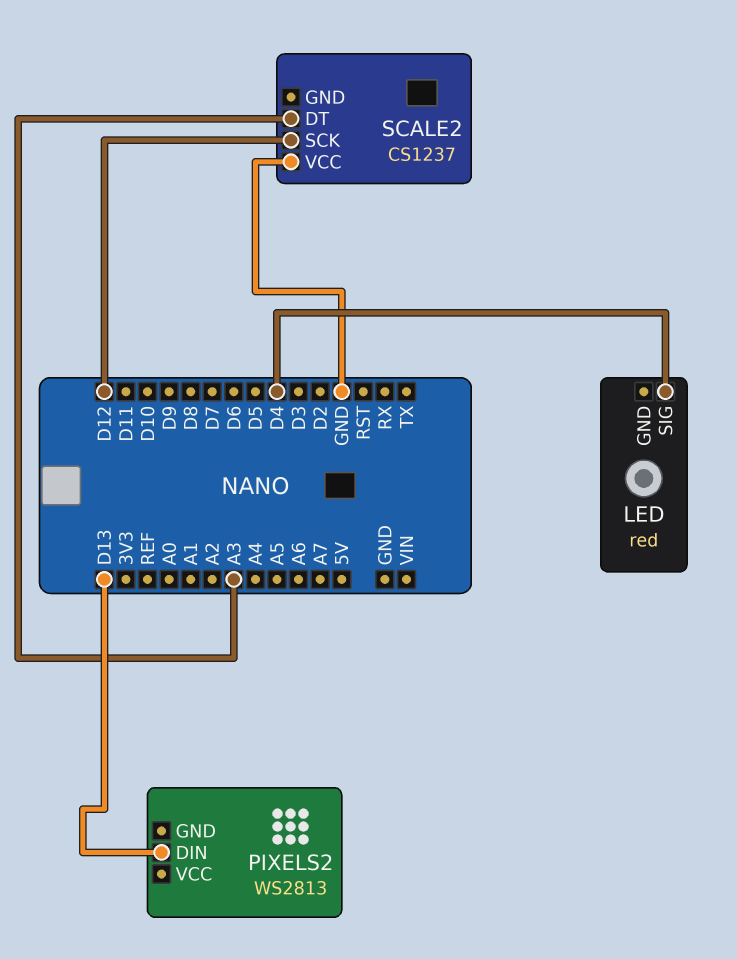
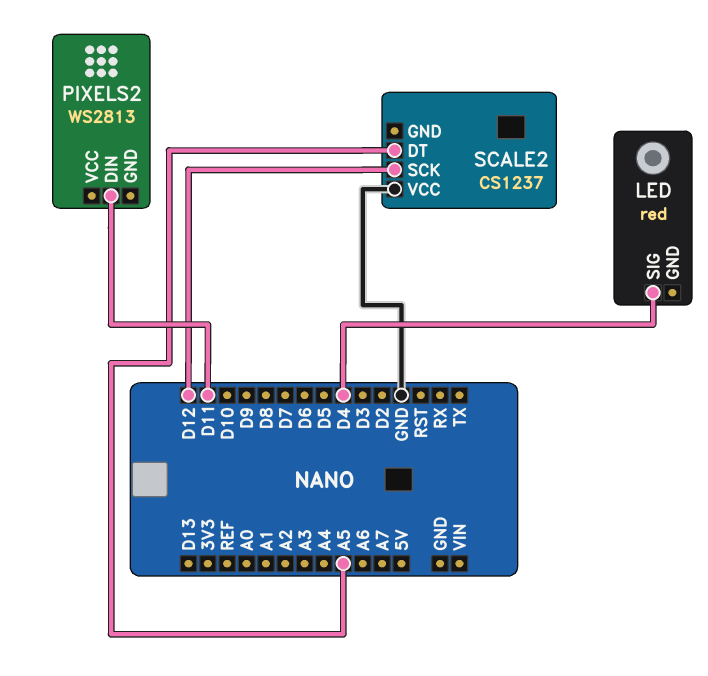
PIXELS2 pin DIN: D13 -> D11
SCALE2 pin DT: A3 -> A5

